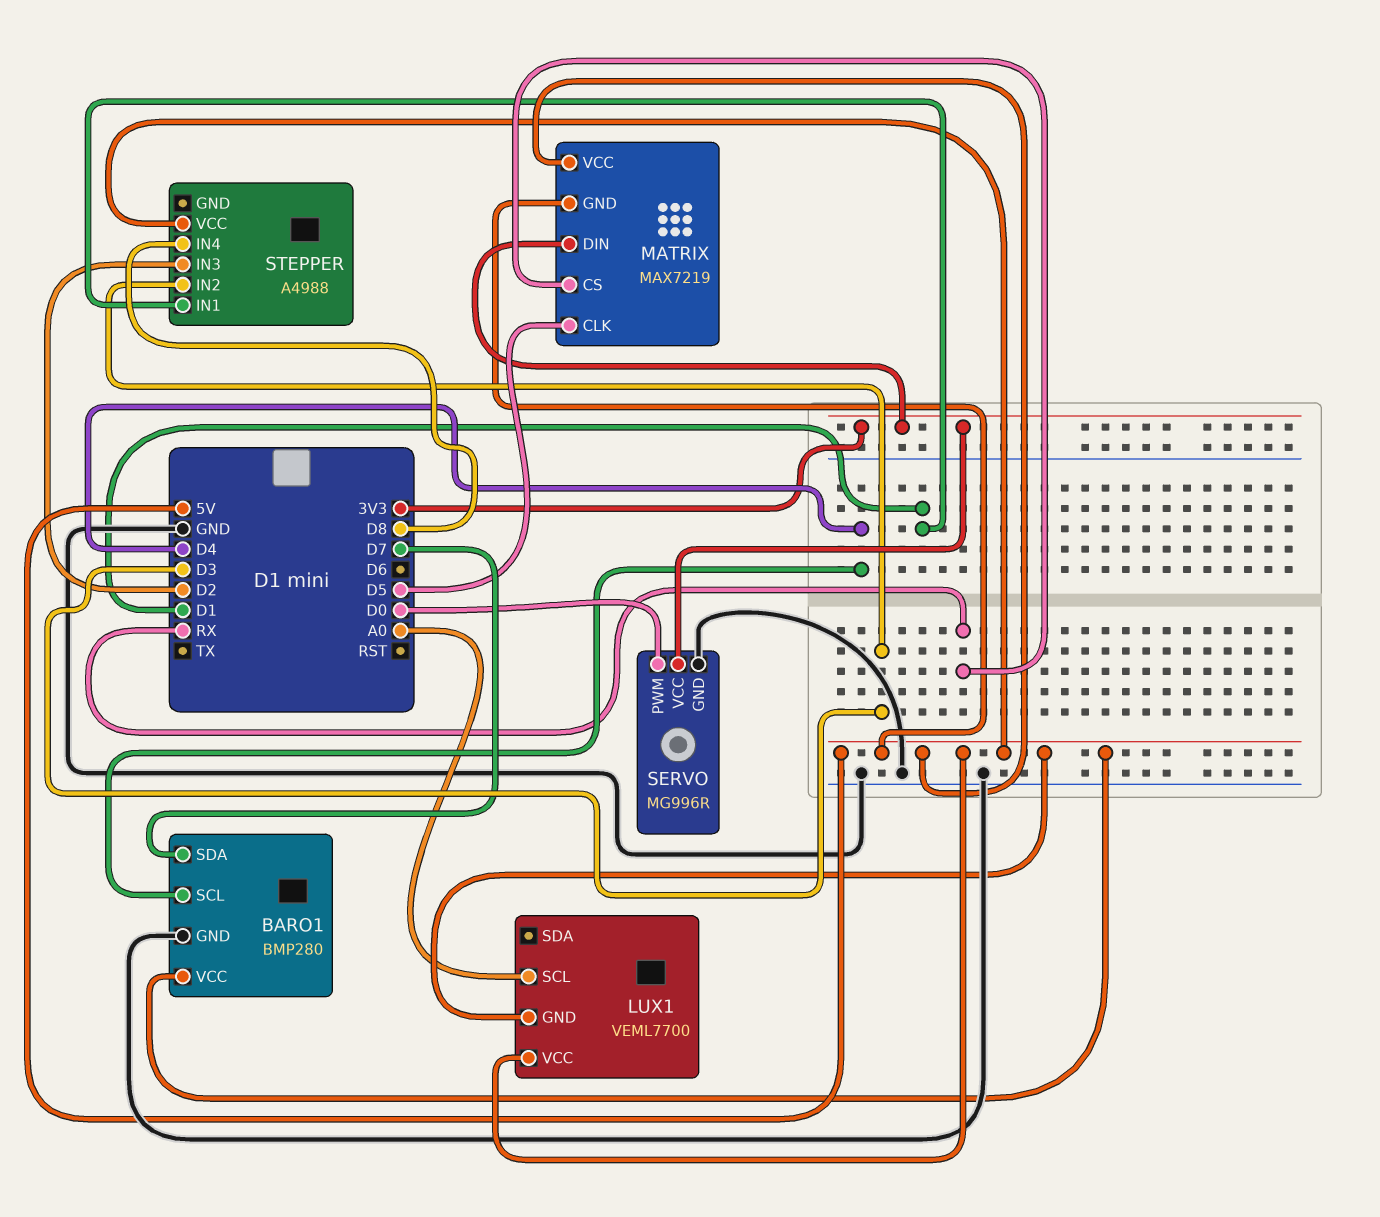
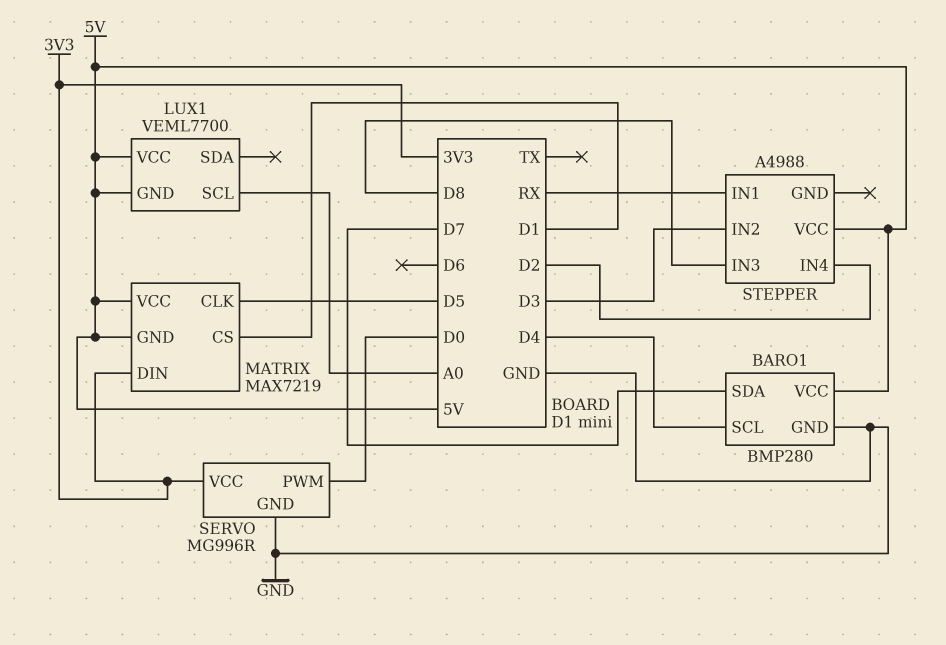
MATRIX pin CS: RX -> D1
STEPPER pin IN1: D1 -> RX
STEPPER pin IN3: D2 -> D8
STEPPER pin IN4: D8 -> D2

